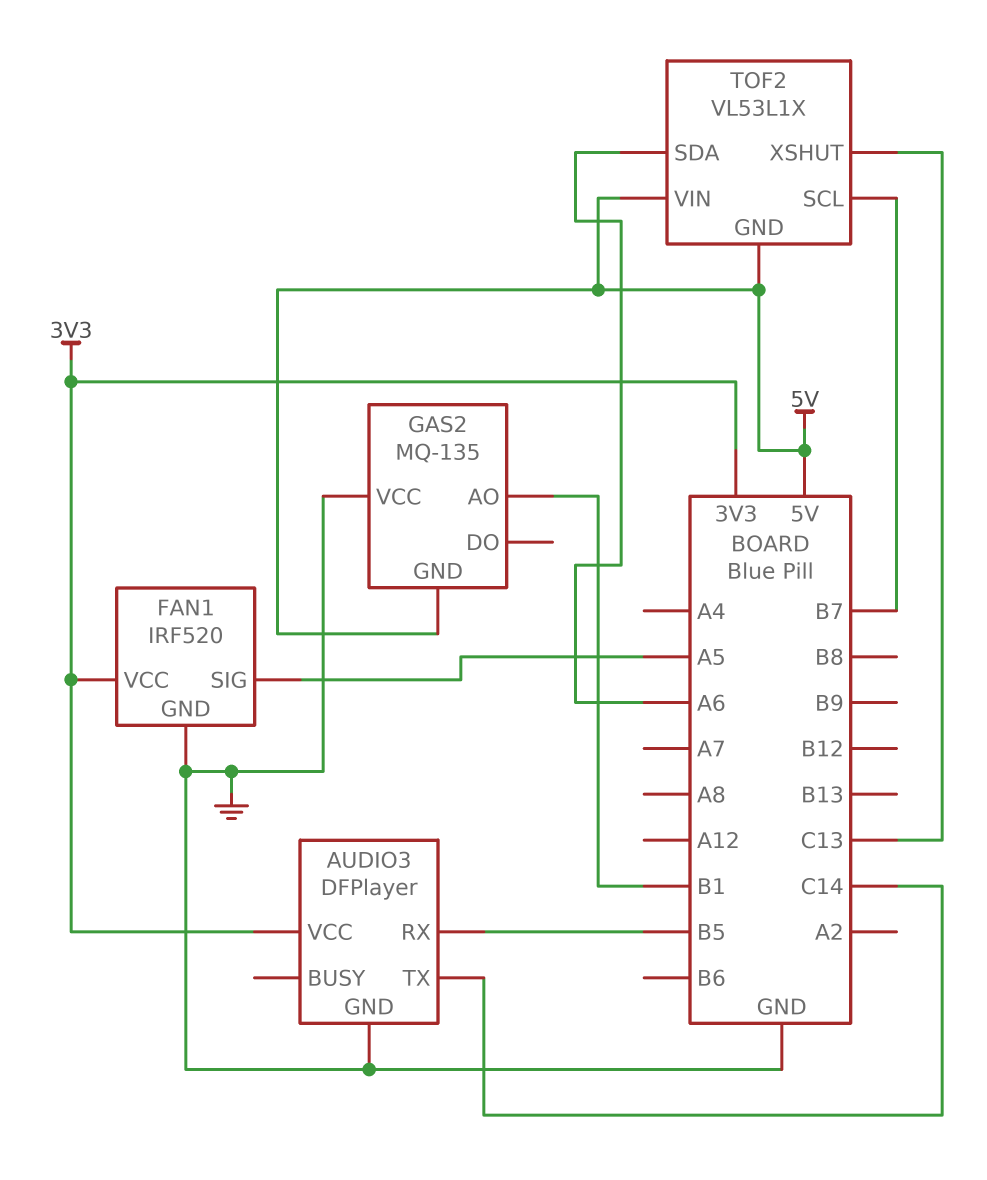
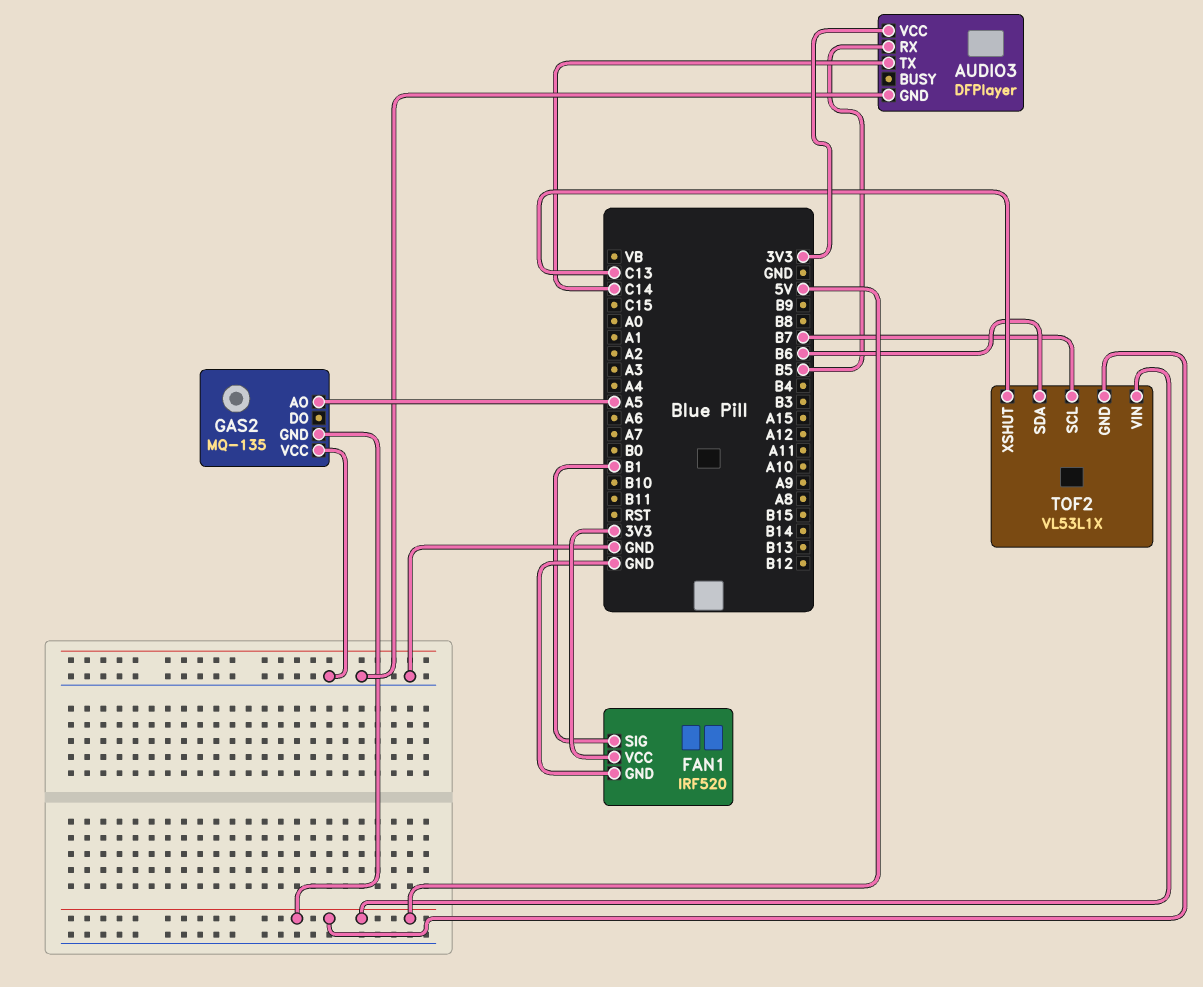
FAN1 pin SIG: A5 -> B1
GAS2 pin AO: B1 -> A5
TOF2 pin SDA: A6 -> B6

